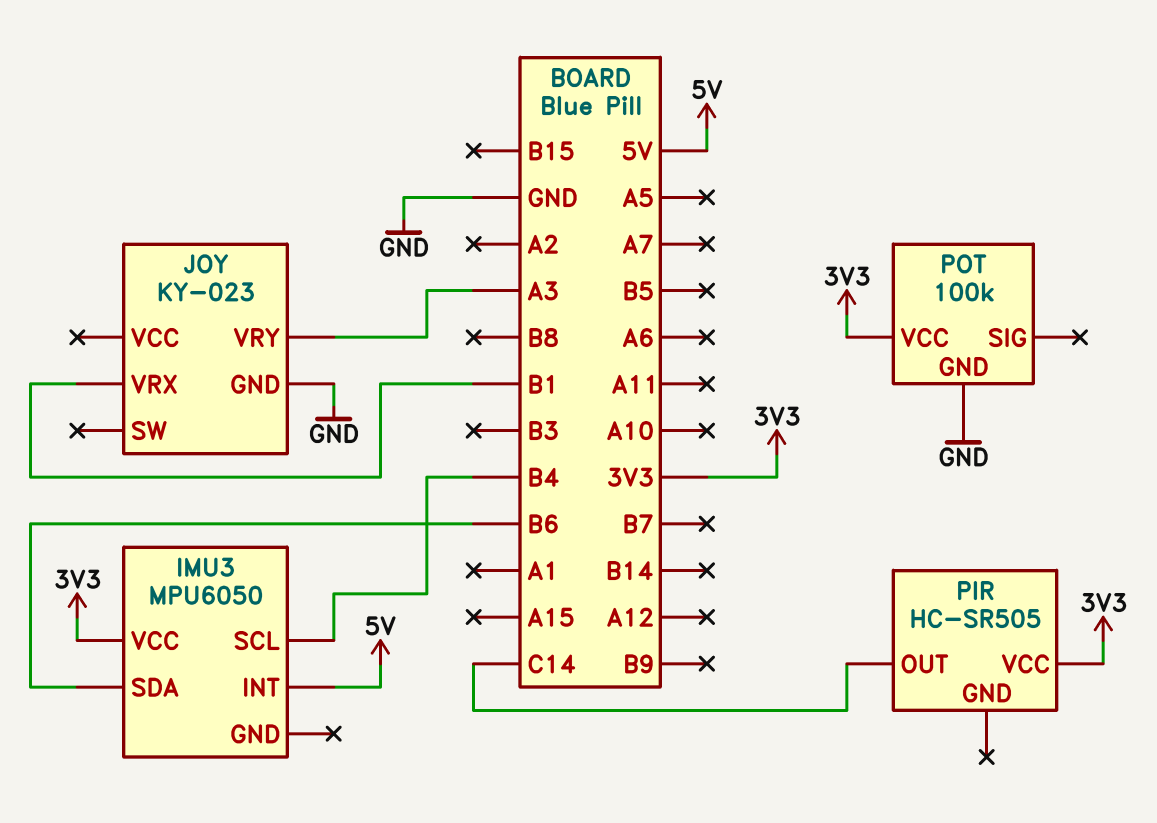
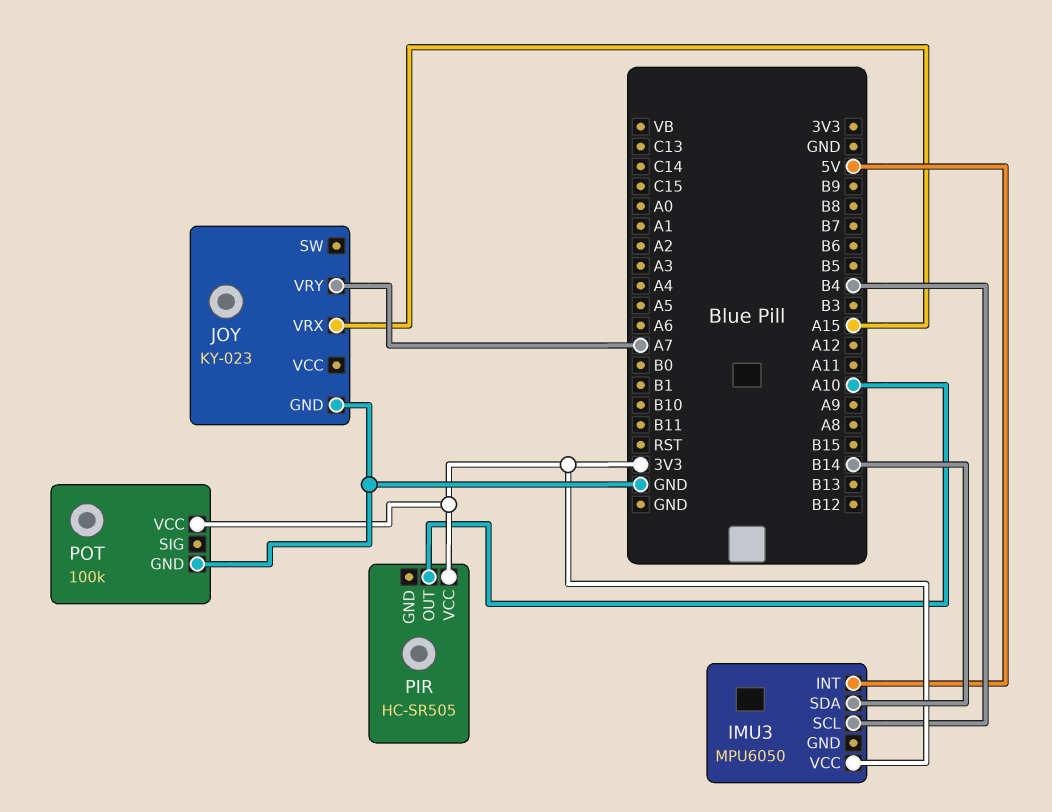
IMU3 pin SDA: B6 -> B14
JOY pin VRX: B1 -> A15
JOY pin VRY: A3 -> A7
PIR pin OUT: C14 -> A10

